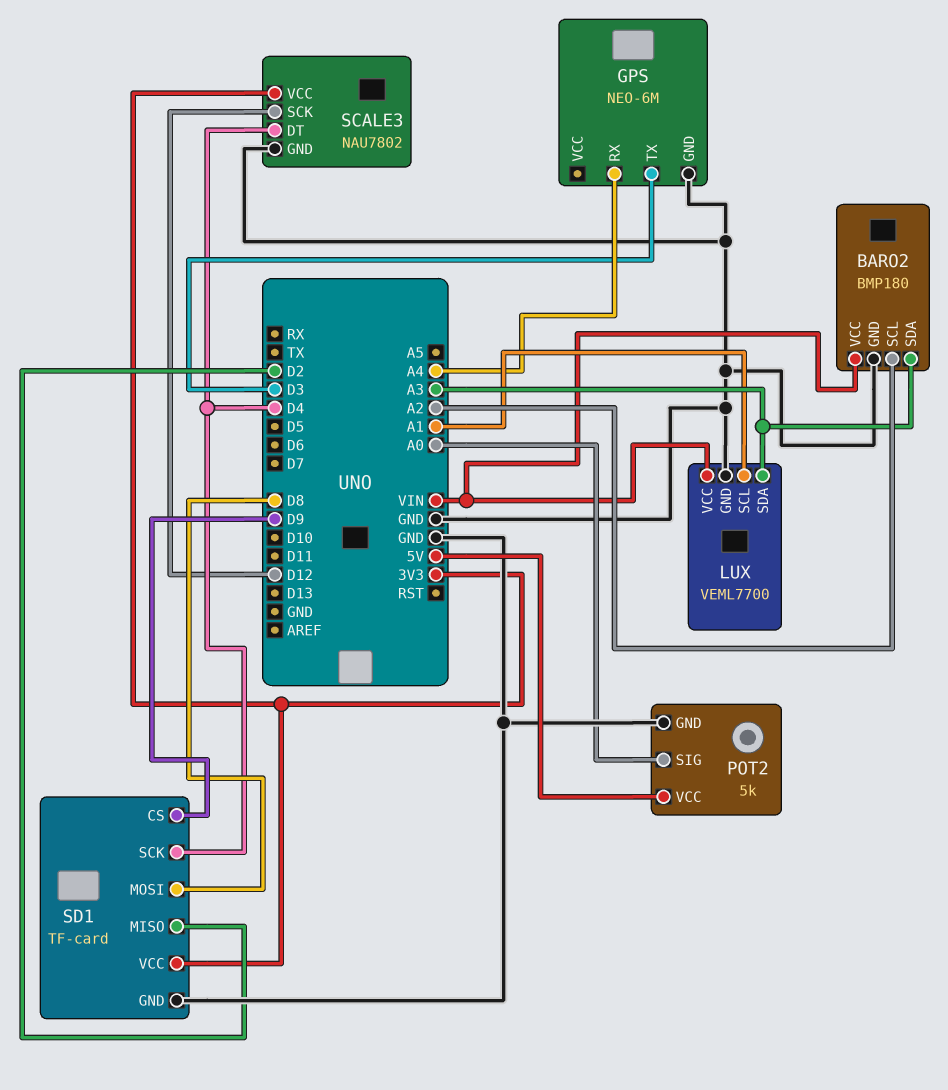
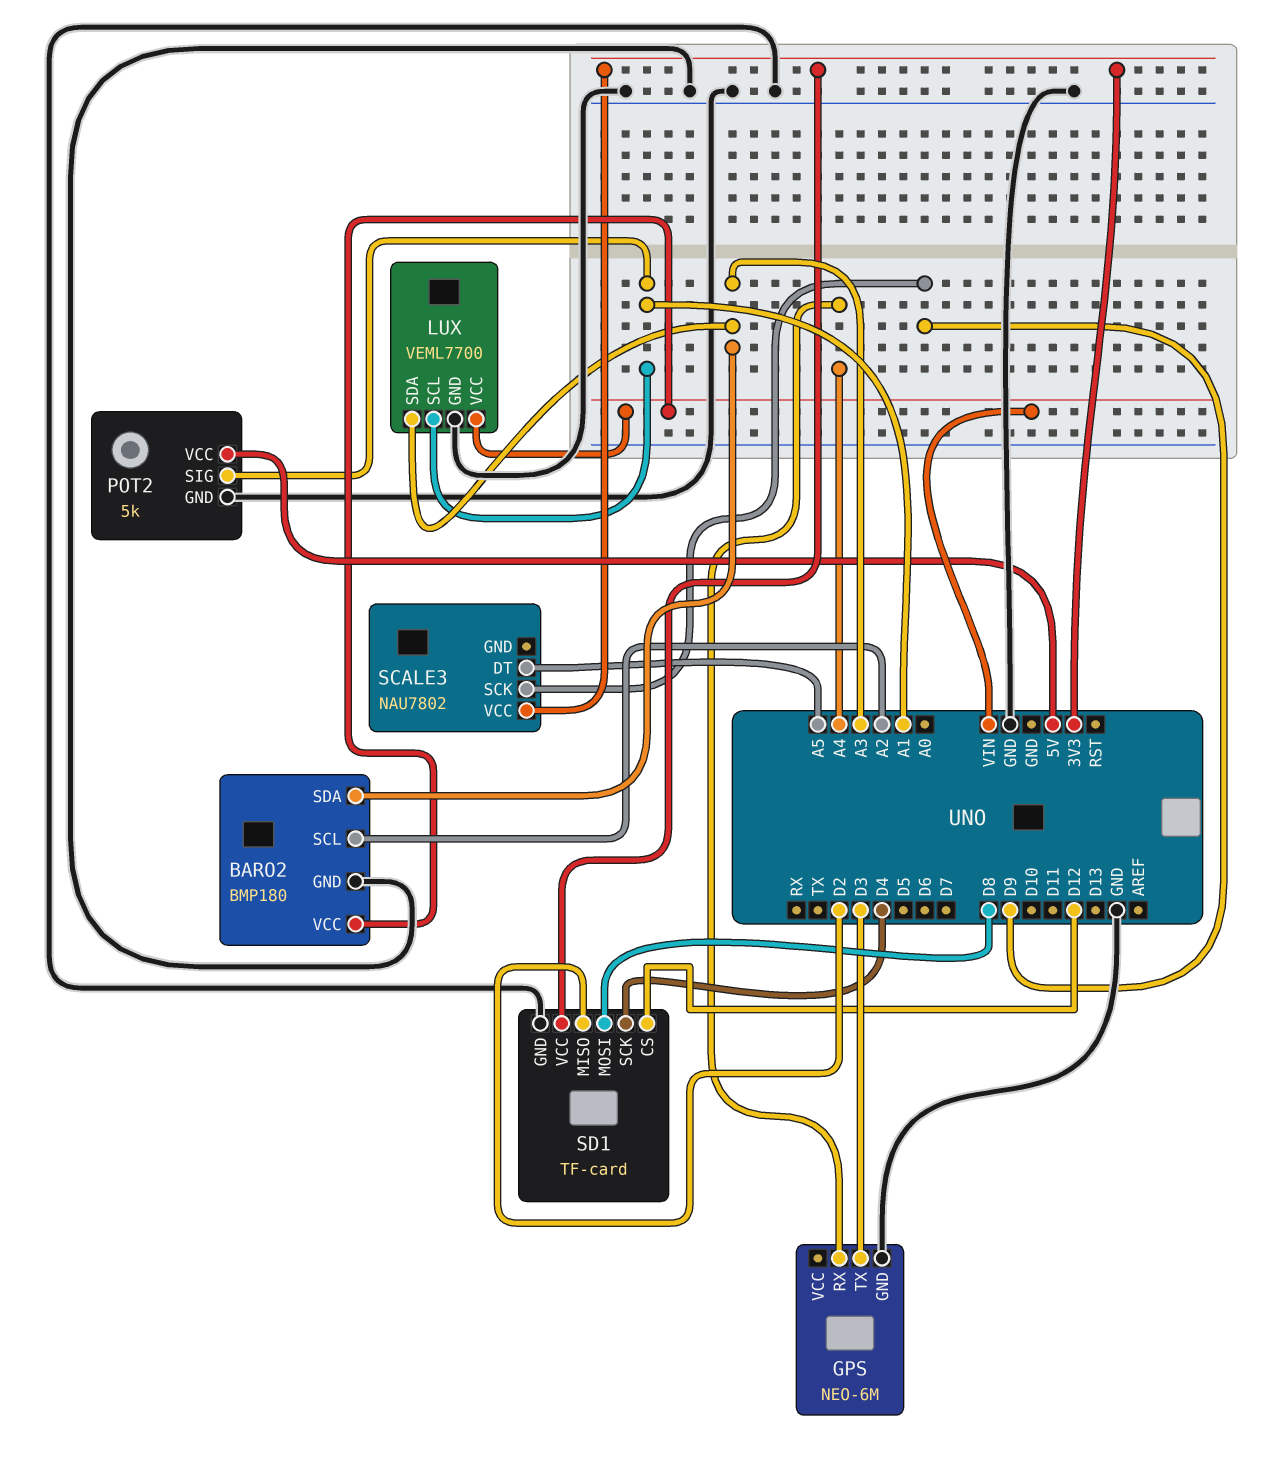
POT2 pin SIG: A0 -> A1
SCALE3 pin DT: D4 -> A5
SCALE3 pin GND: GND -> none
SCALE3 pin SCK: D12 -> D9
SD1 pin CS: D9 -> D12

